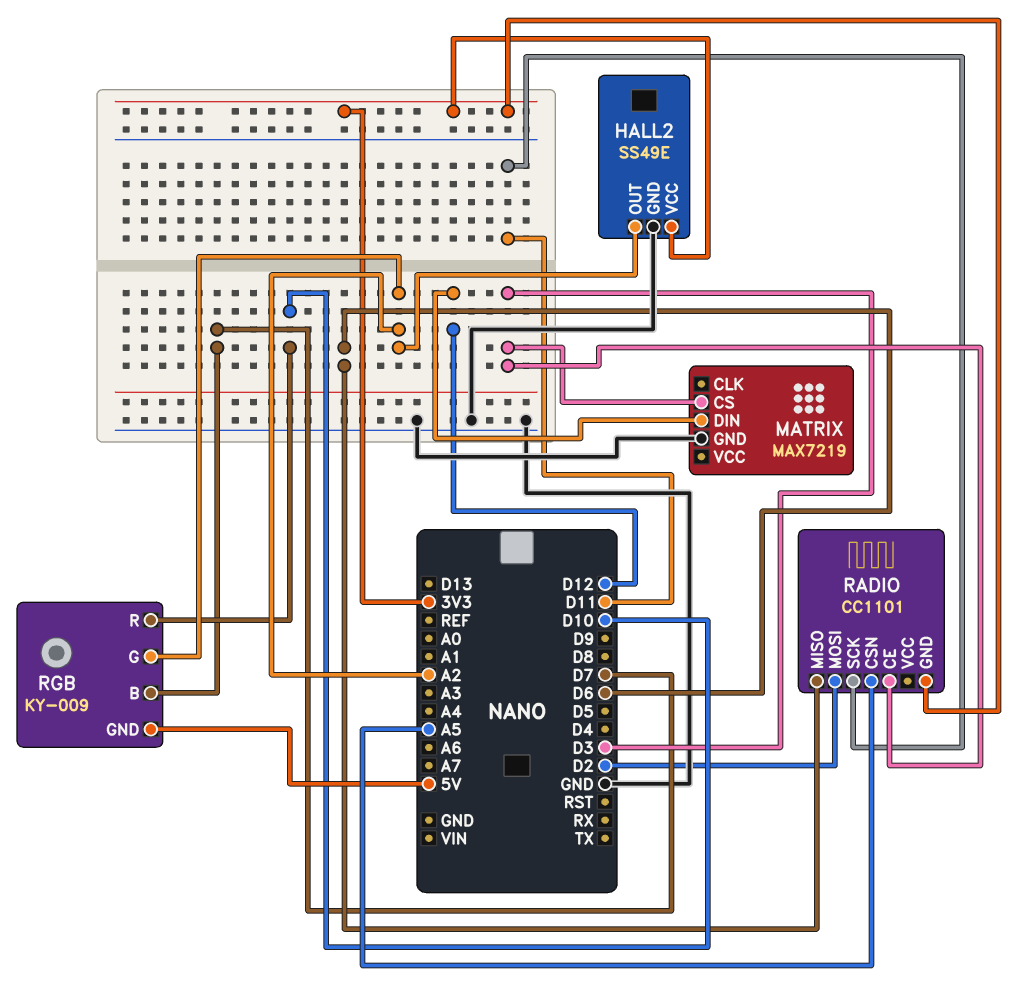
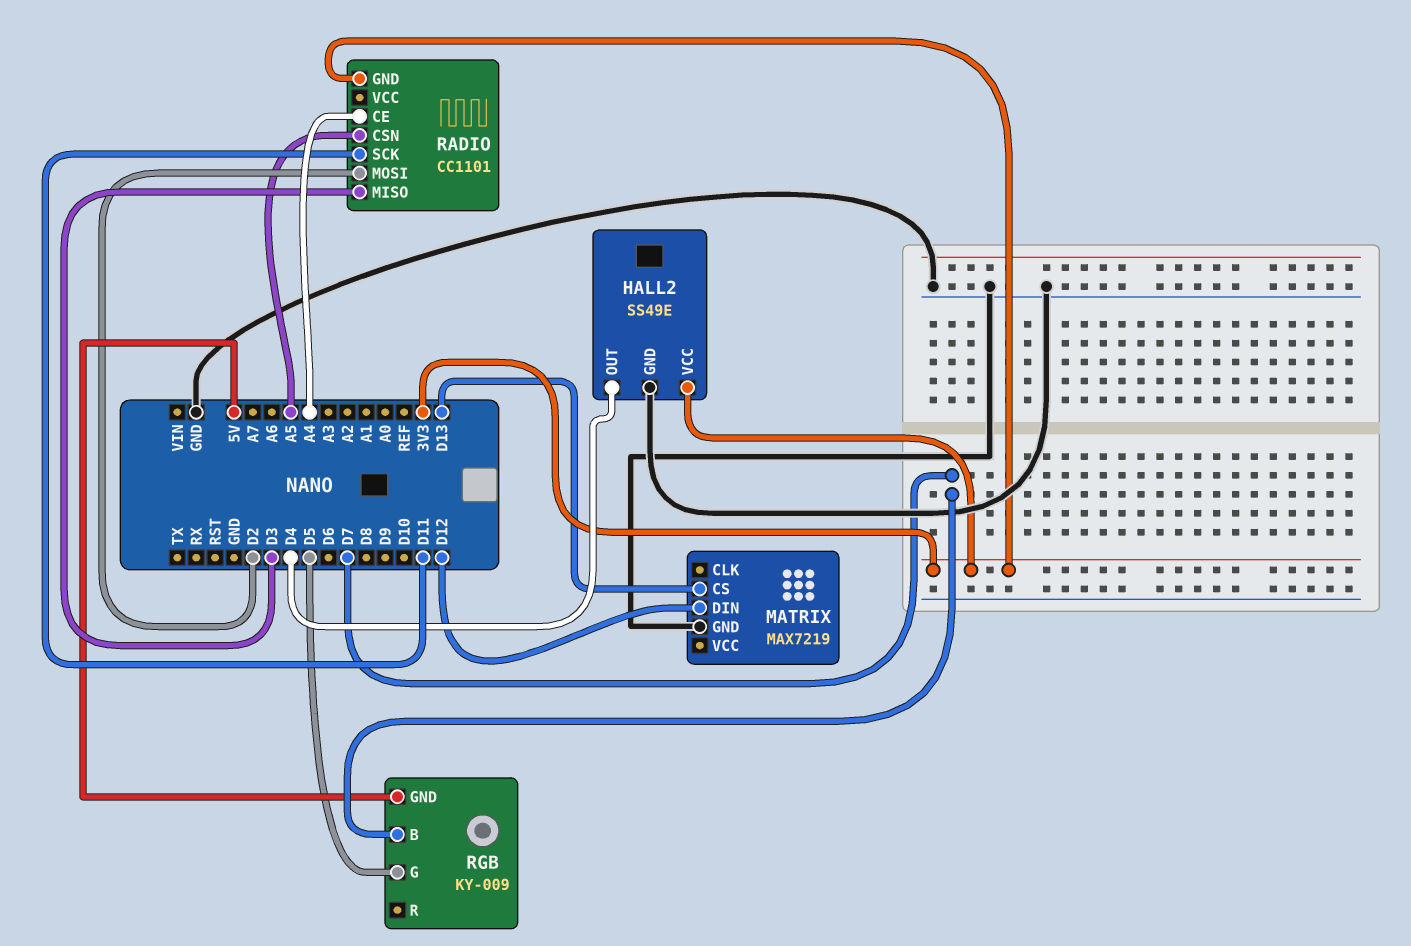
HALL2 pin OUT: A2 -> D4
MATRIX pin CS: D3 -> D13
RADIO pin CE: D3 -> A4
RADIO pin MISO: D6 -> D3
RGB pin G: A2 -> D5
RGB pin R: D10 -> none

